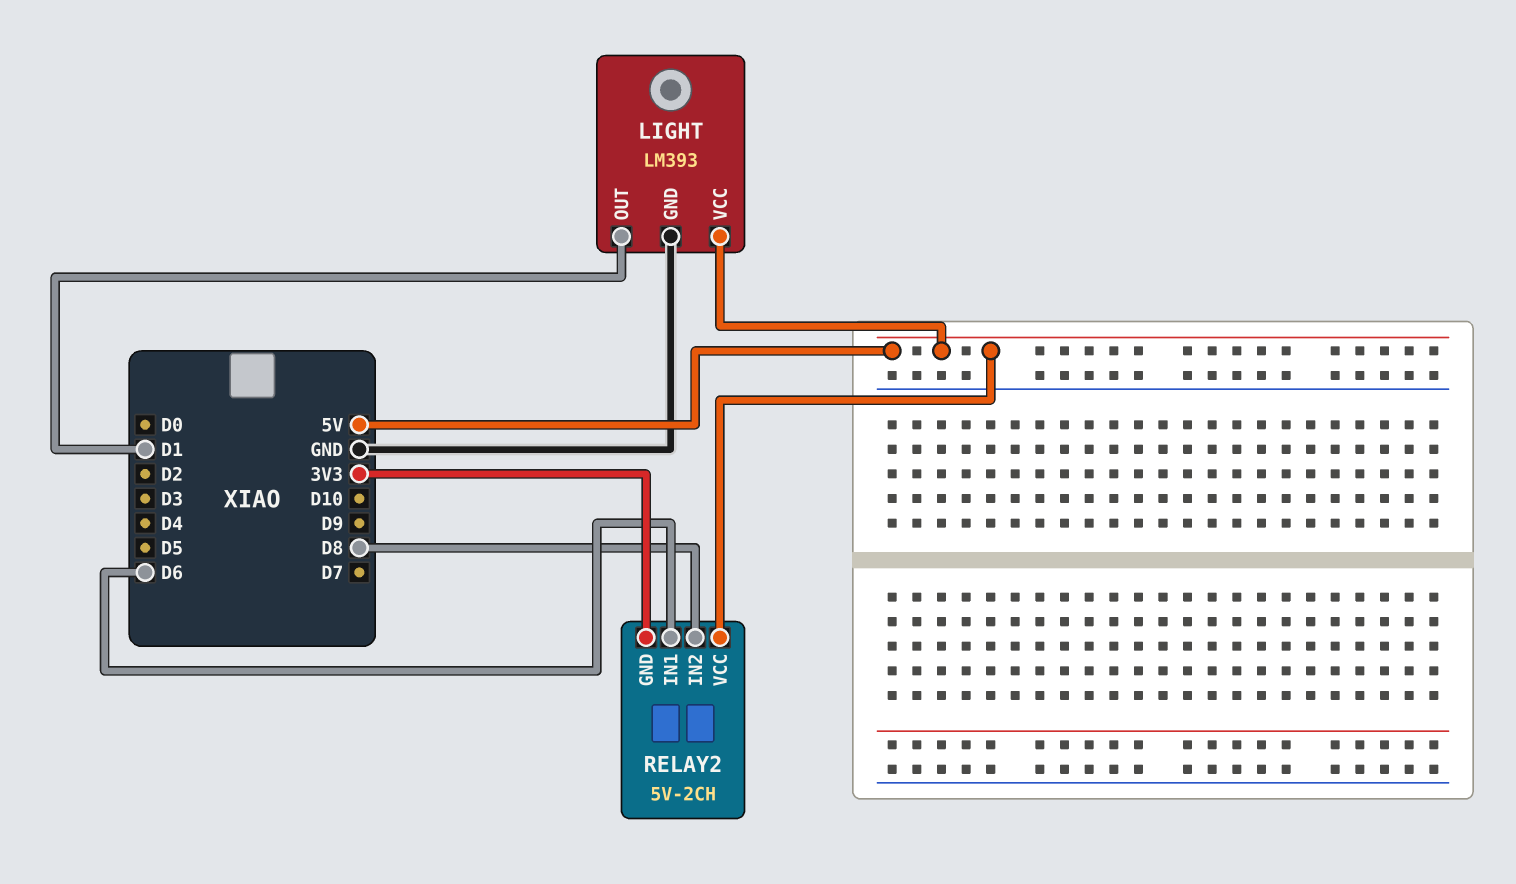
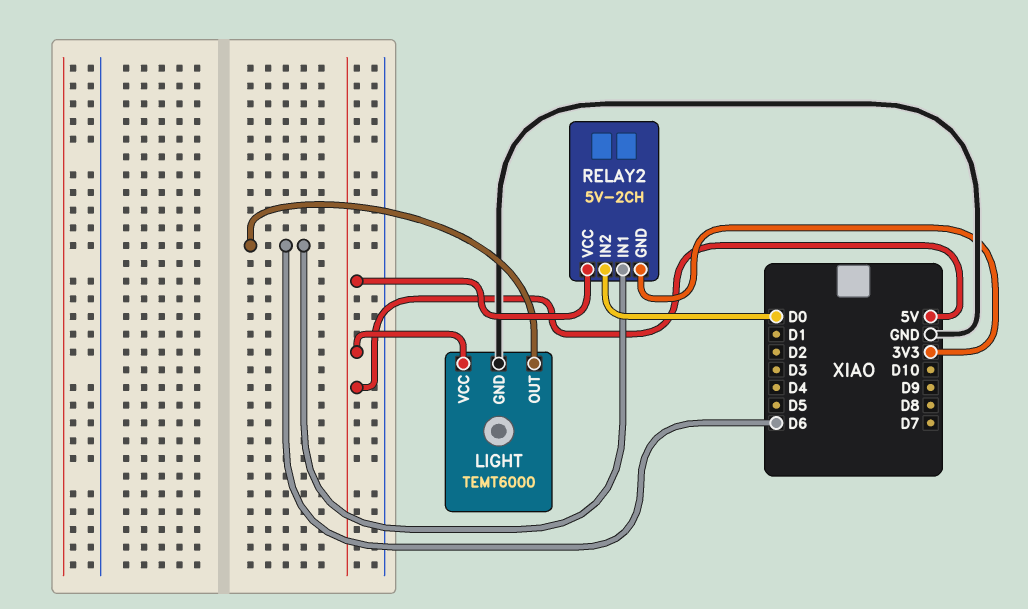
LIGHT: LM393 -> TEMT6000
LIGHT pin OUT: D1 -> D6
RELAY2 pin IN2: D8 -> D0

